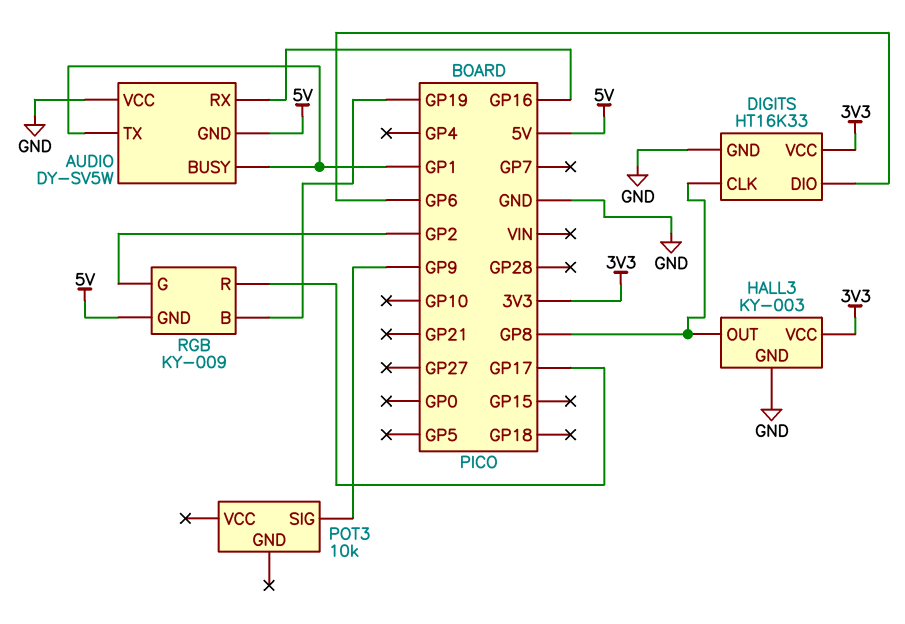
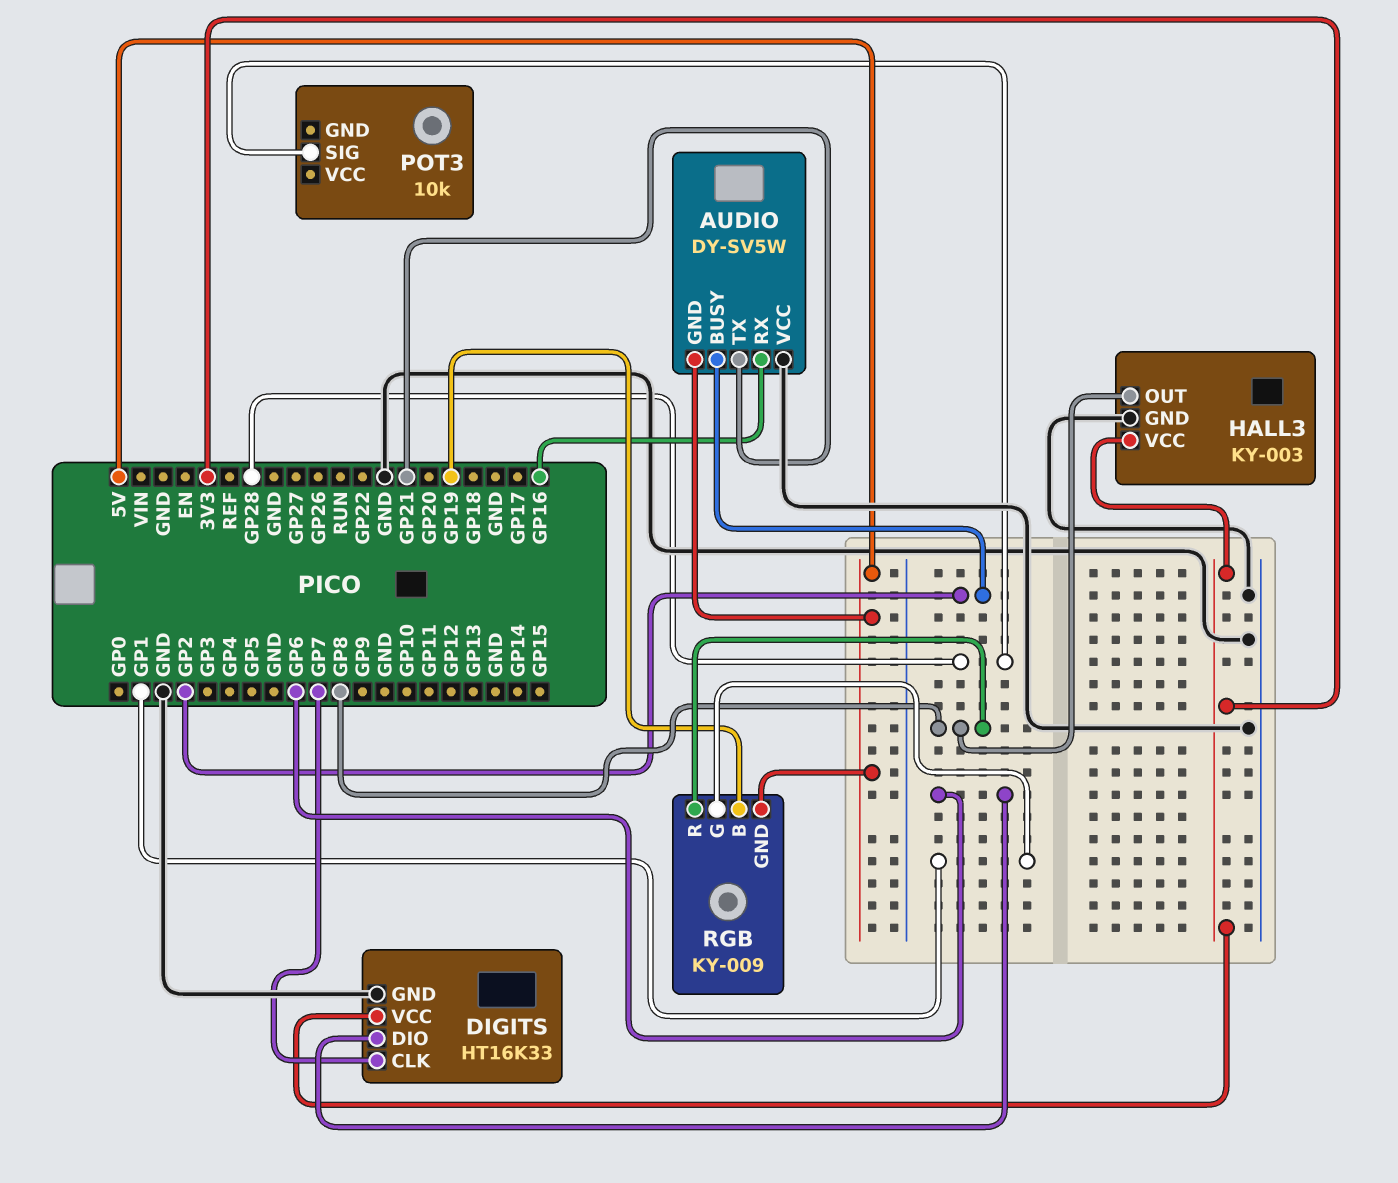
AUDIO pin BUSY: GP1 -> GP2
AUDIO pin TX: GP1 -> GP21
DIGITS pin CLK: GP8 -> GP7
POT3 pin SIG: GP9 -> GP28
RGB pin G: GP2 -> GP1
RGB pin R: GP17 -> GP8

